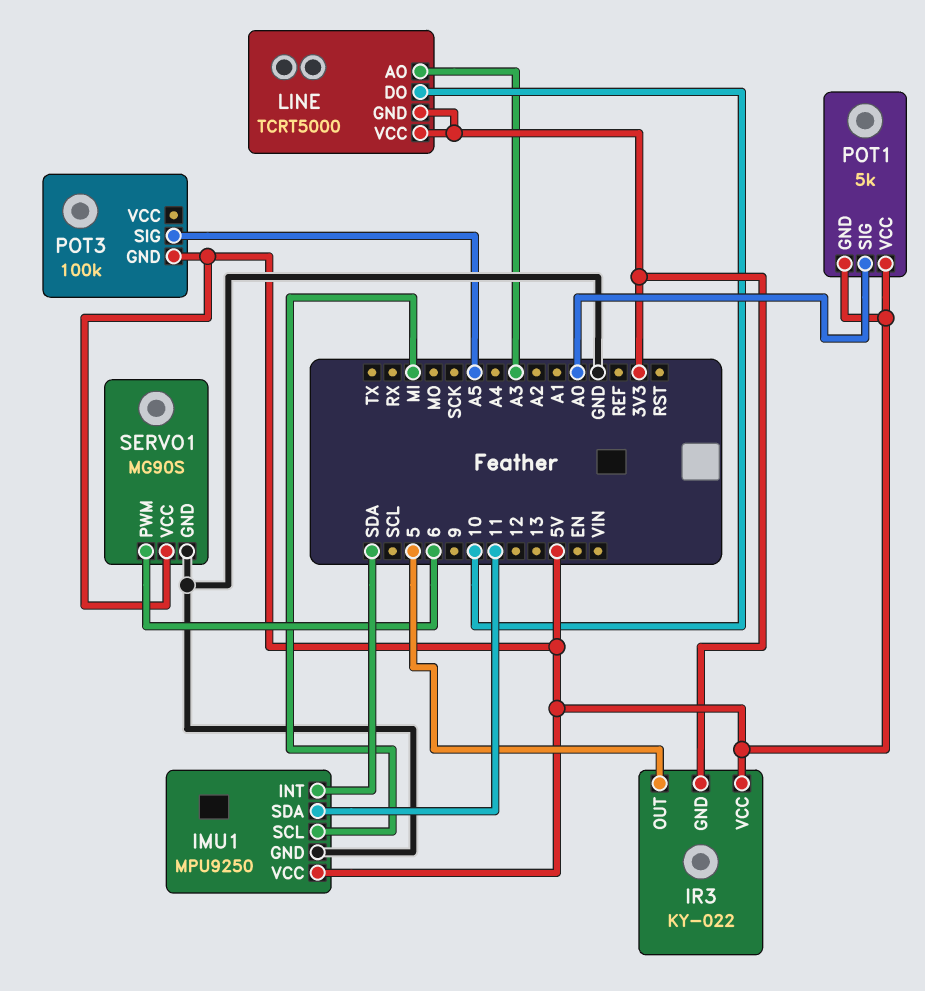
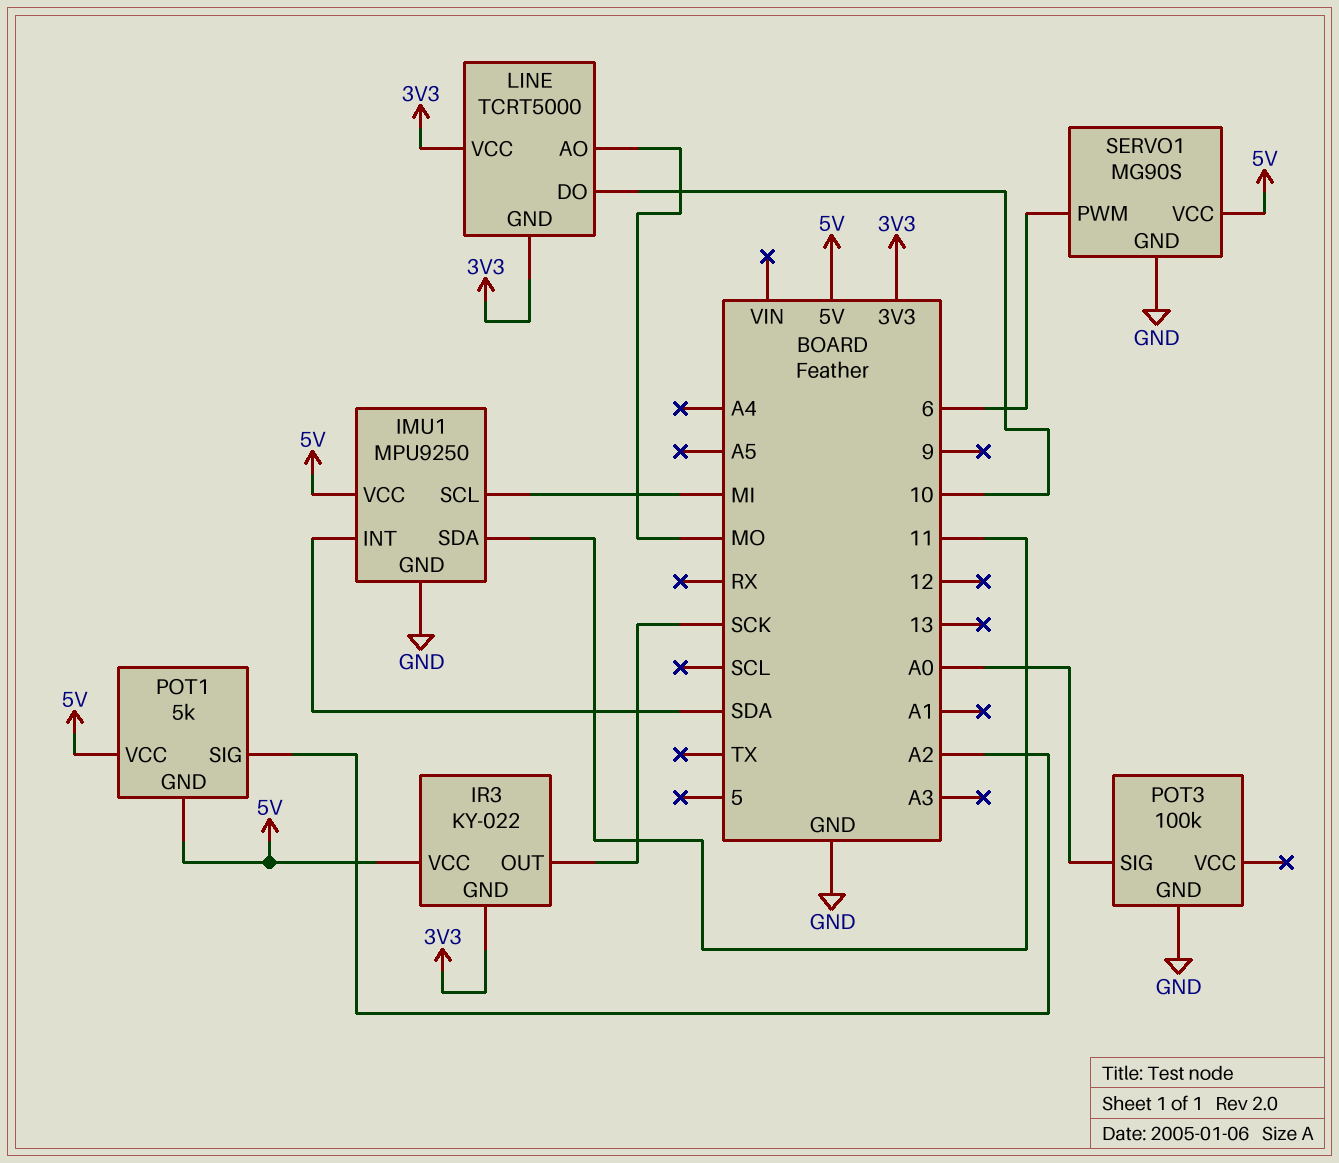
IR3 pin OUT: 5 -> SCK
LINE pin AO: A3 -> MO
POT1 pin SIG: A0 -> A2
POT3 pin GND: 5V -> GND
POT3 pin SIG: A5 -> A0

